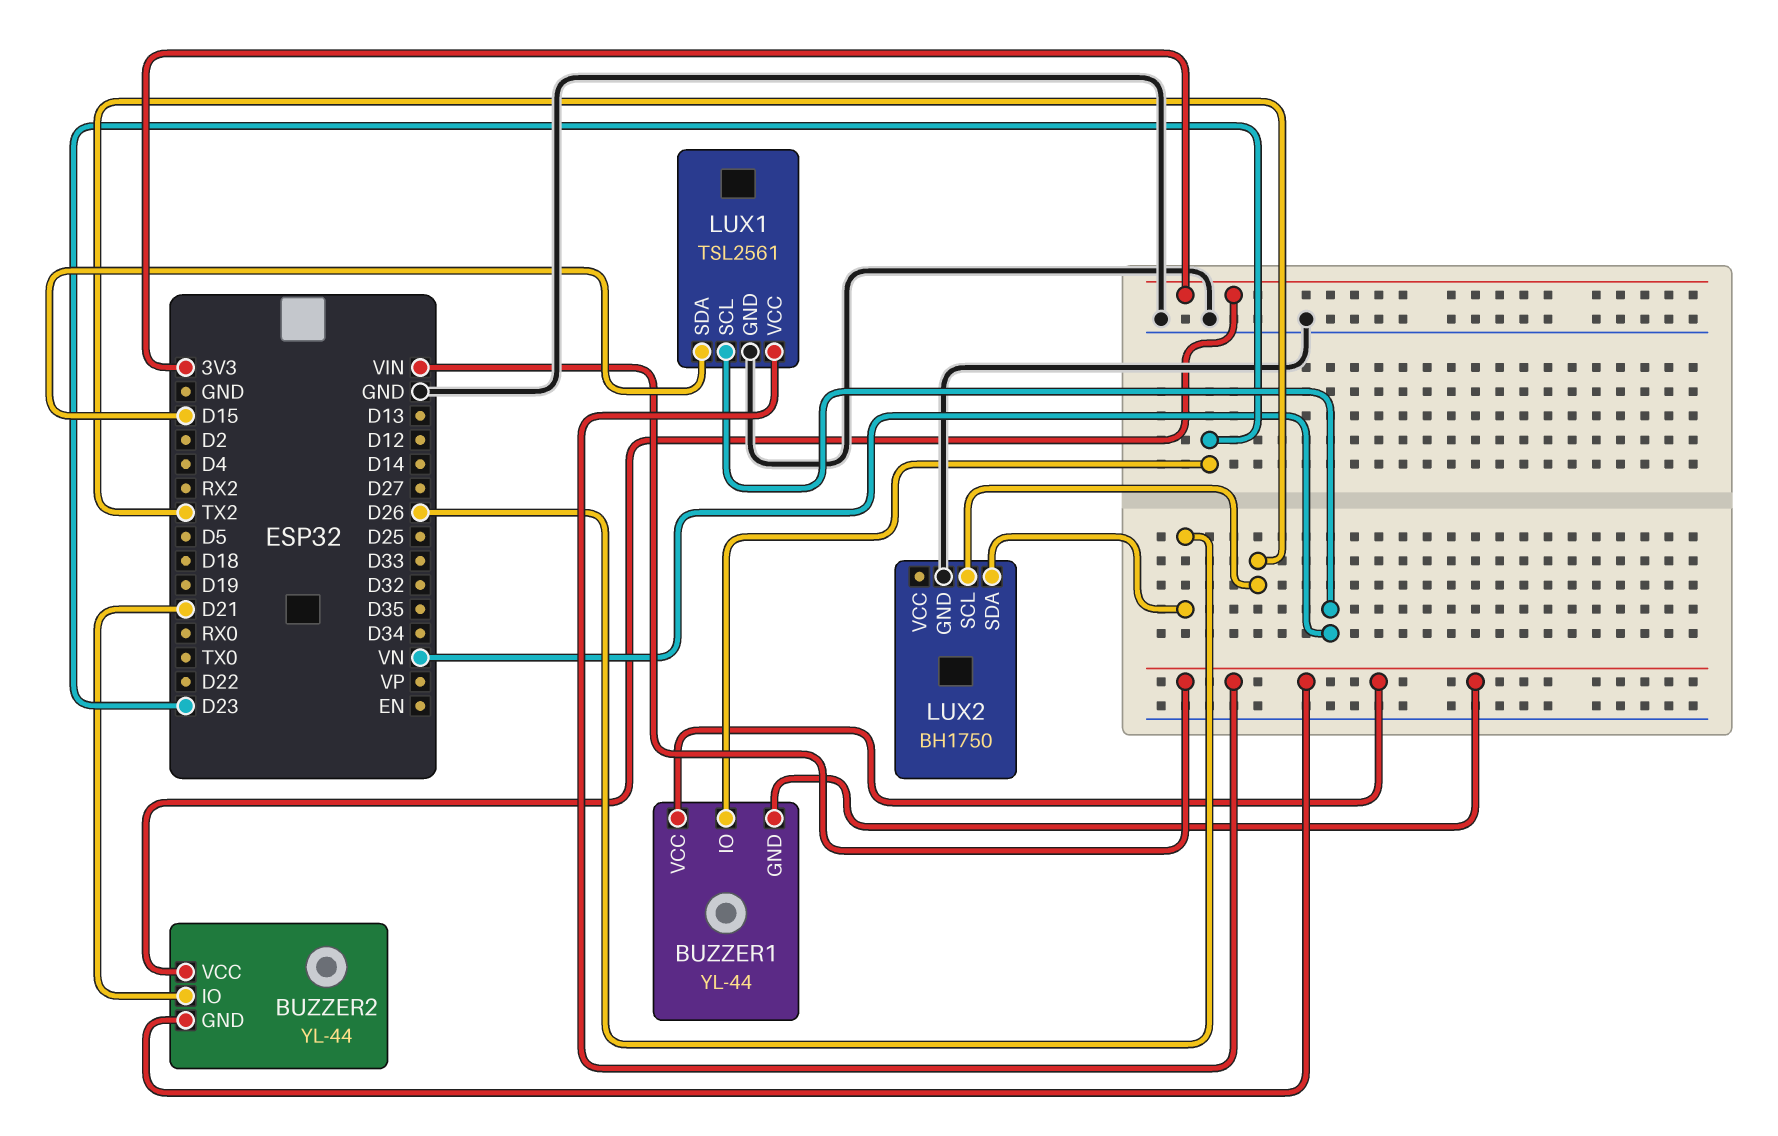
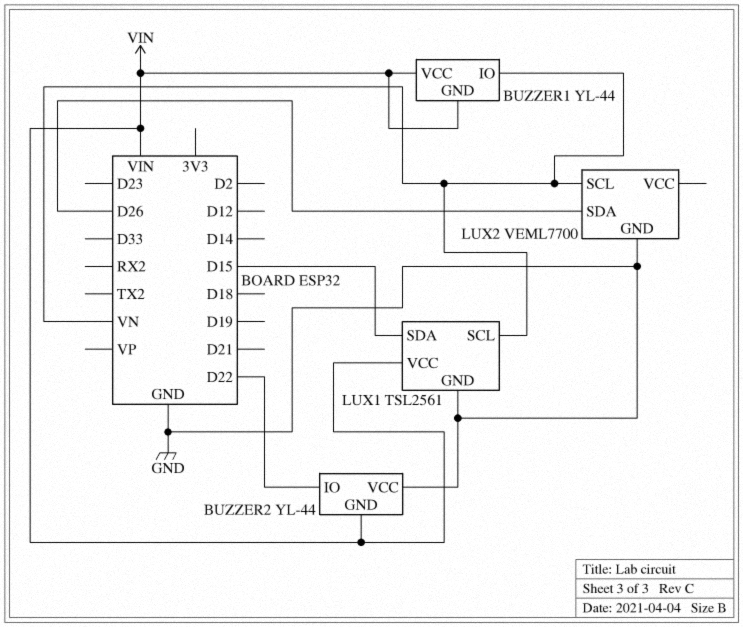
BUZZER1 pin IO: D23 -> VN
BUZZER2 pin IO: D21 -> D22
BUZZER2 pin VCC: 3V3 -> GND
LUX2: BH1750 -> VEML7700
LUX2 pin SCL: TX2 -> VN

